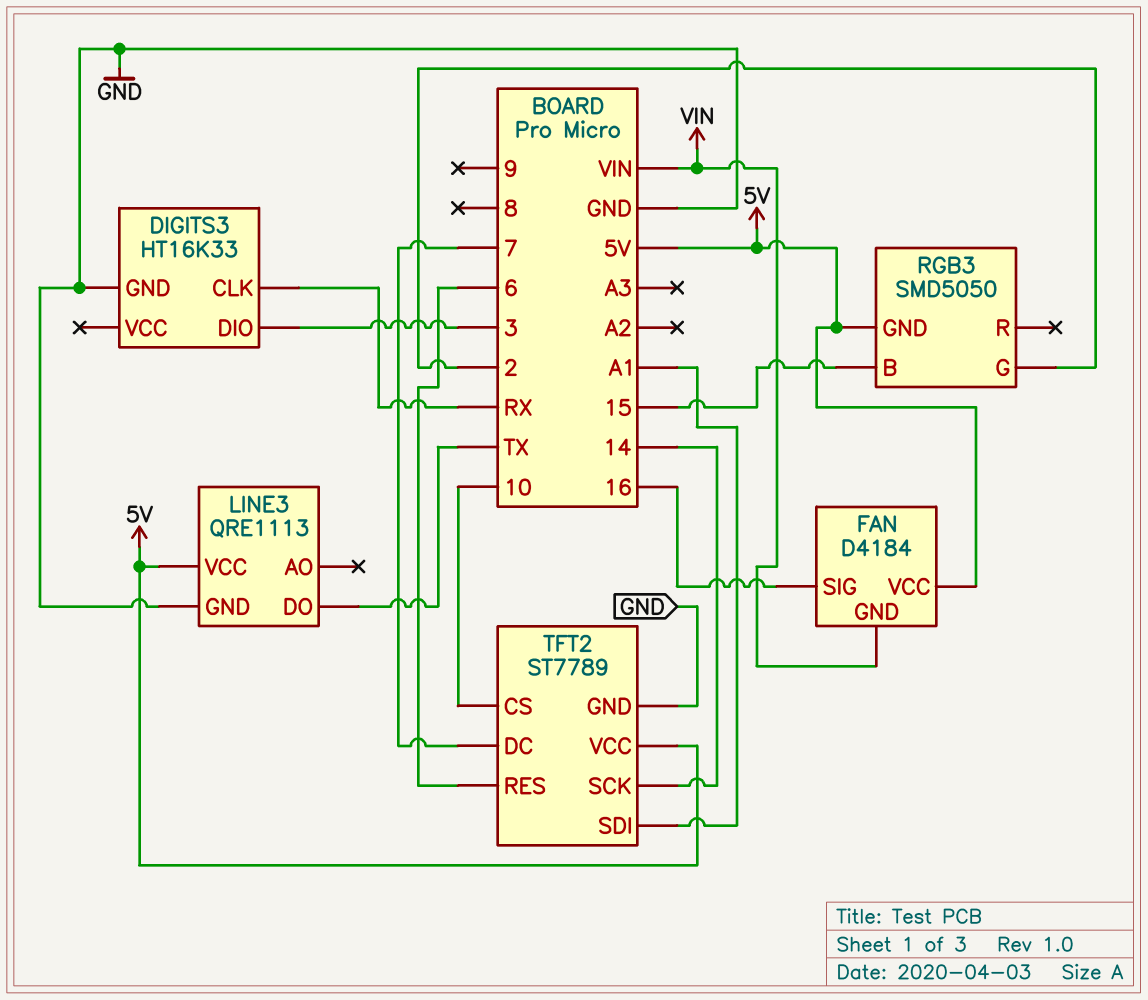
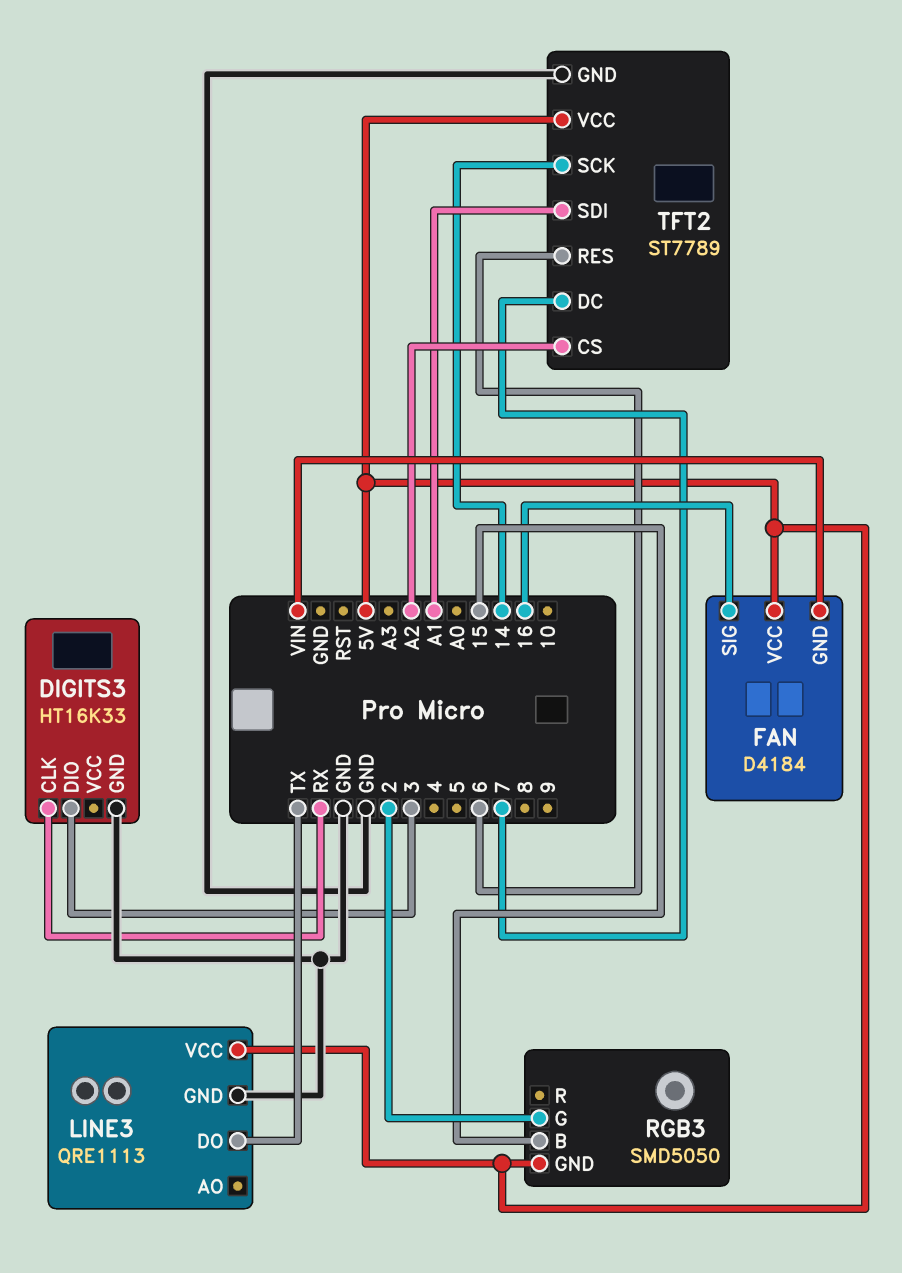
TFT2 pin CS: 10 -> A2

